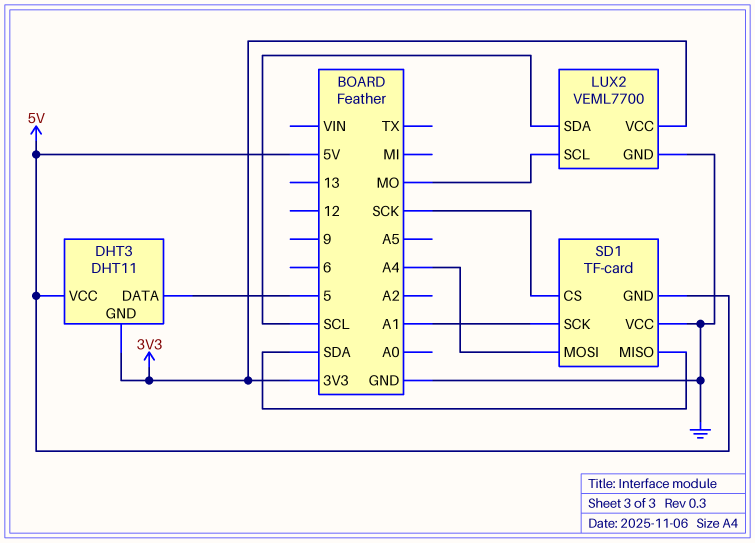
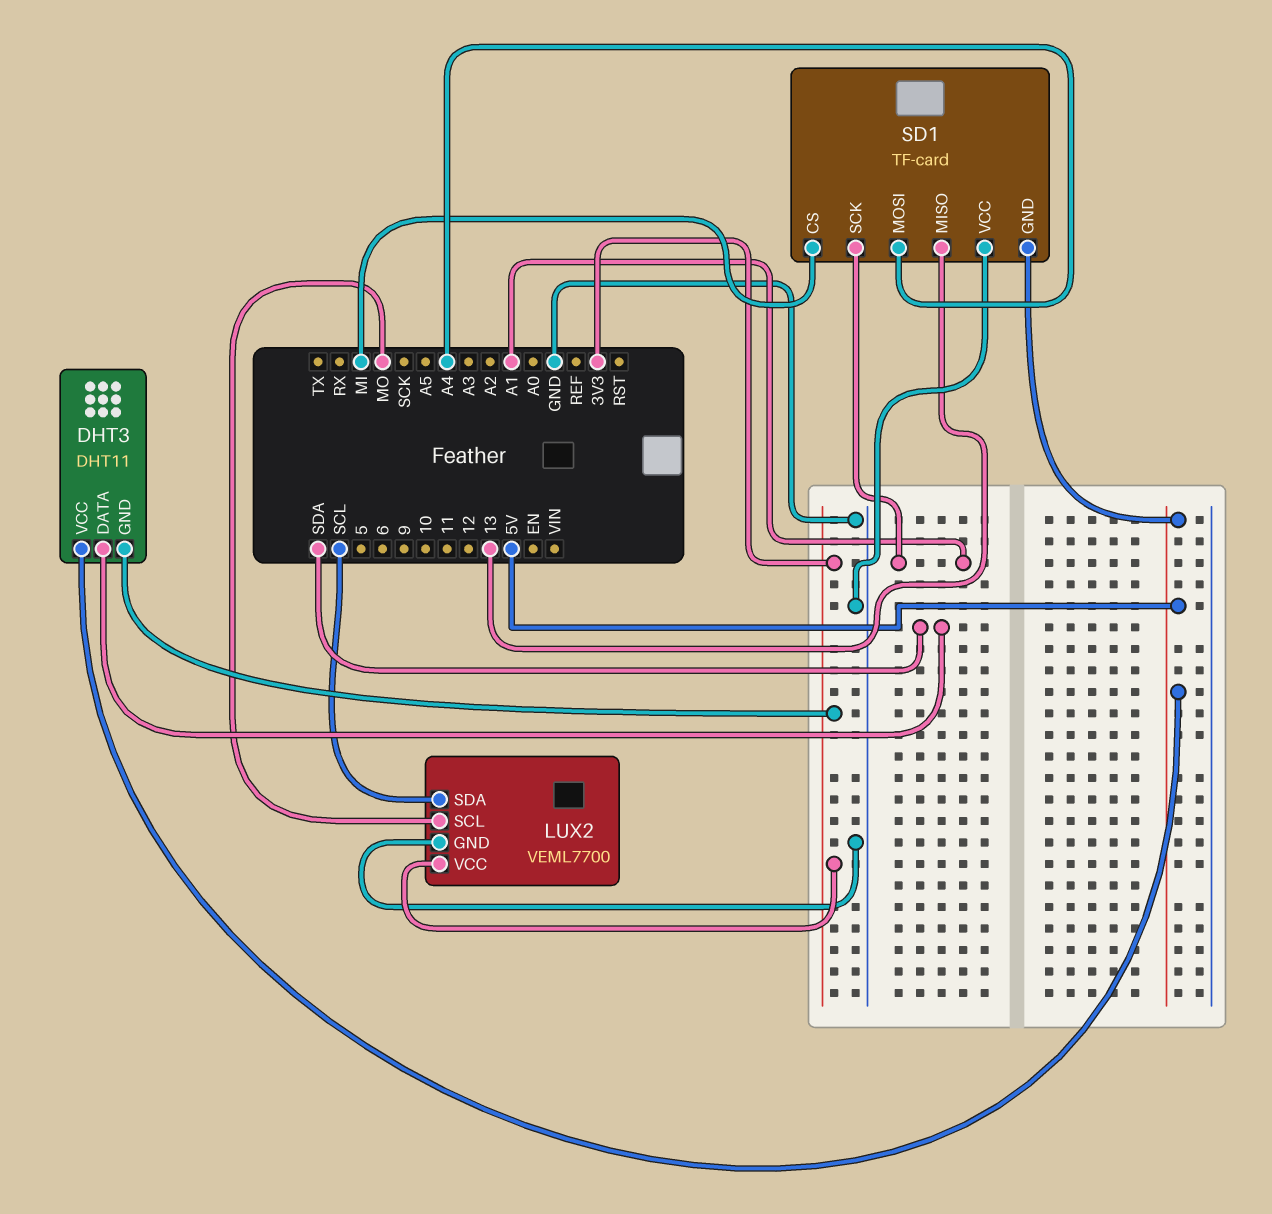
DHT3 pin DATA: 5 -> SDA
SD1 pin CS: SCK -> MI
SD1 pin MISO: SDA -> 13

